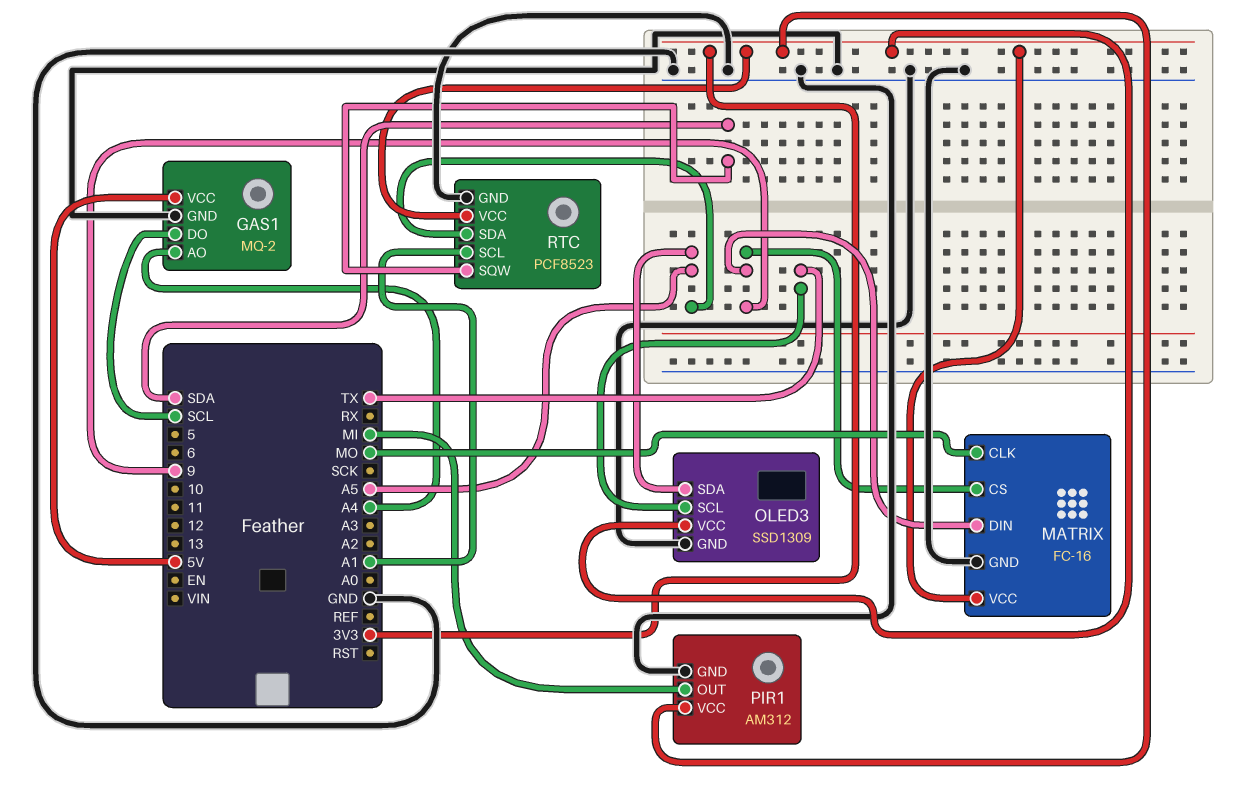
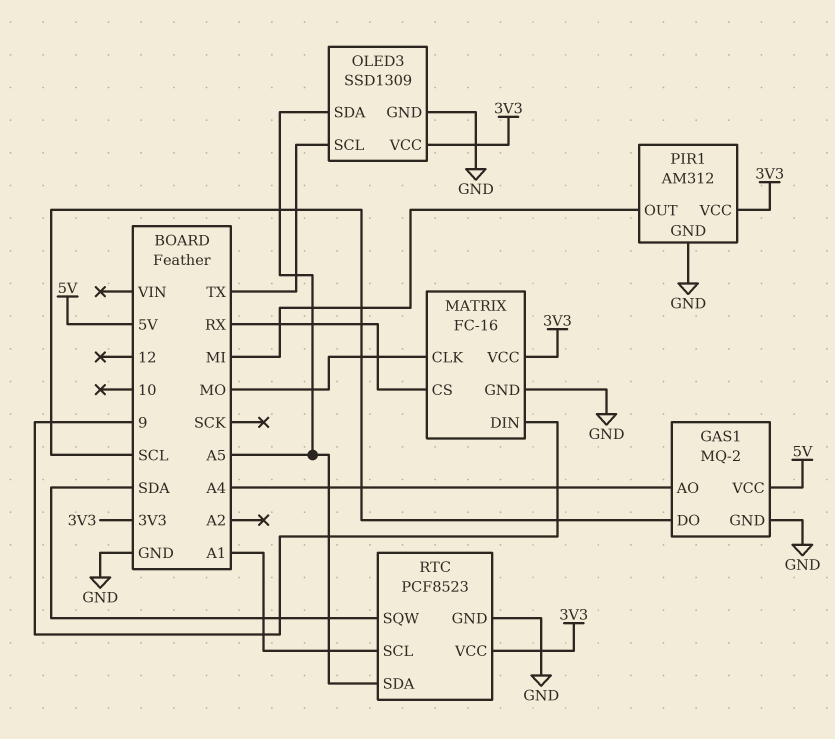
MATRIX pin CS: 9 -> RX

